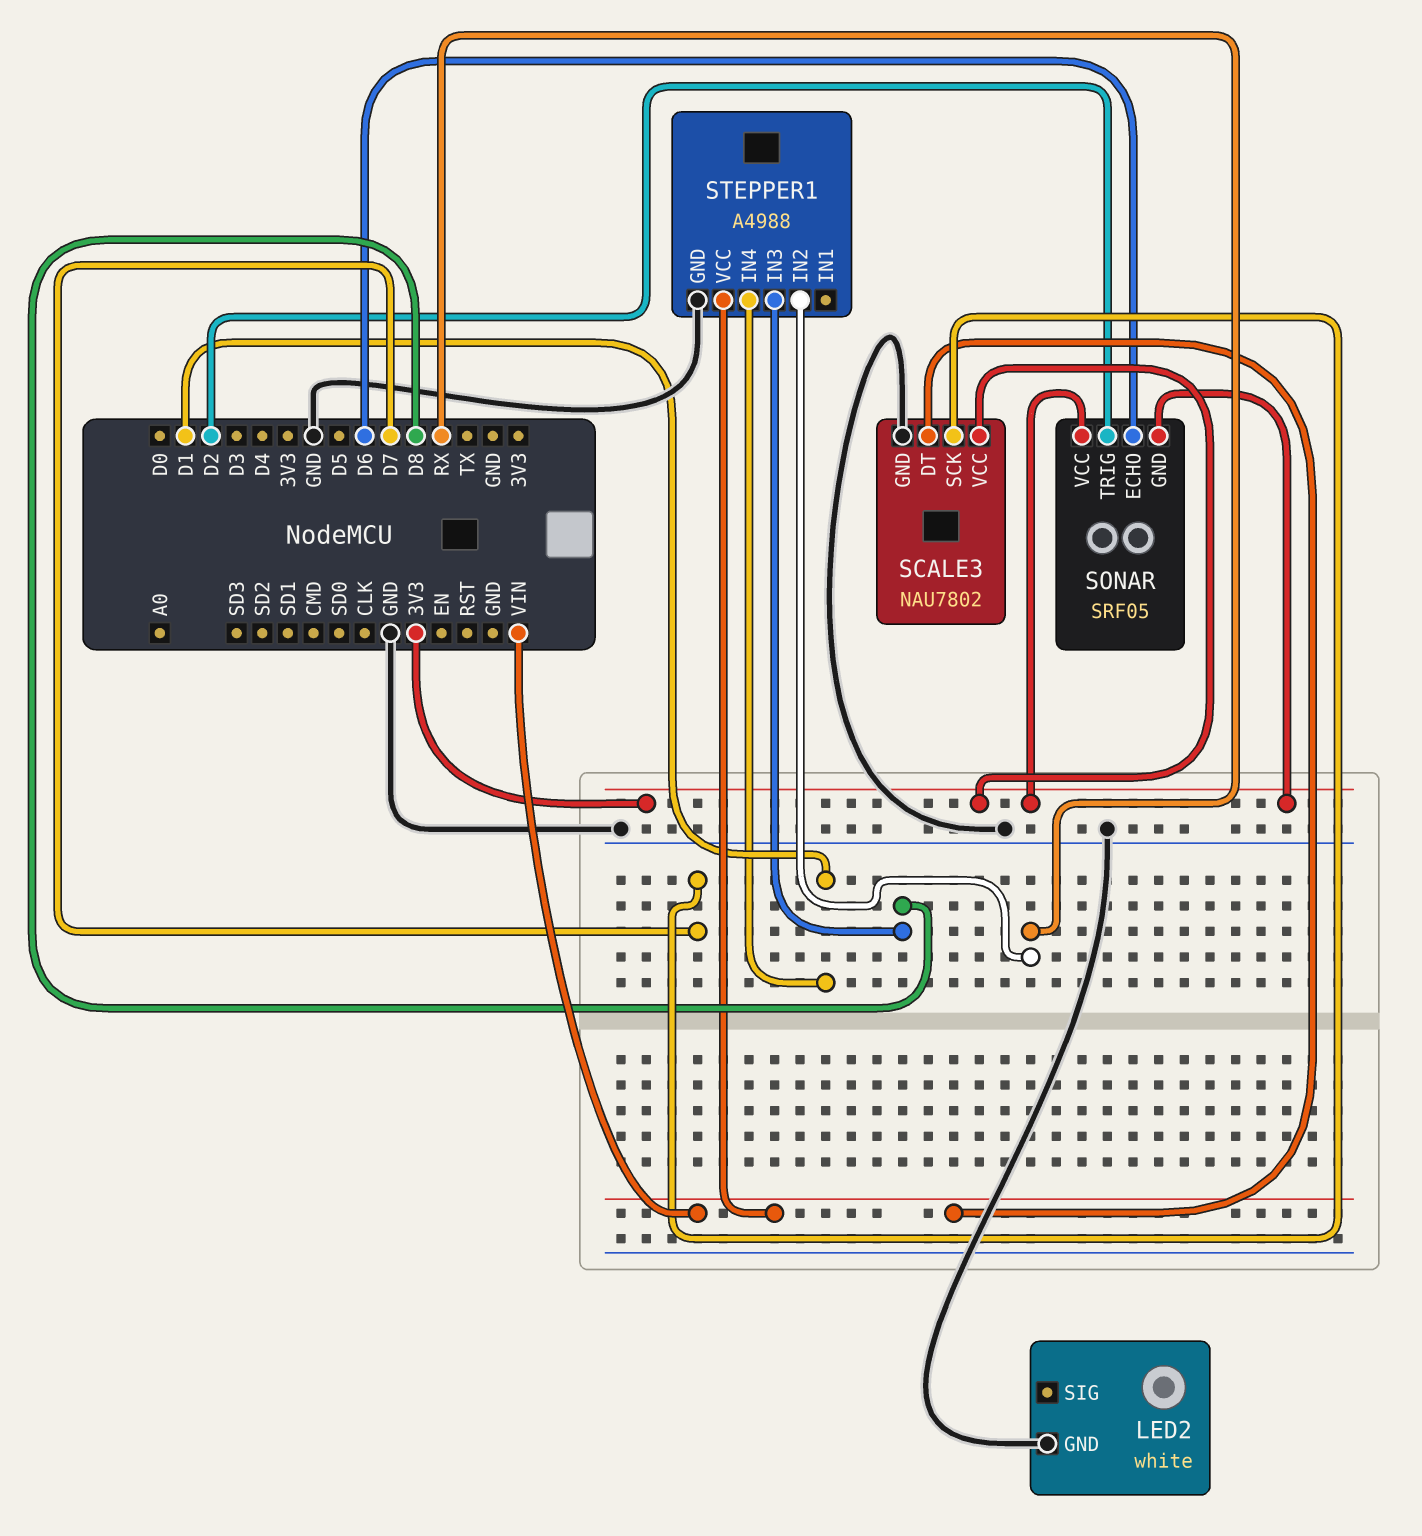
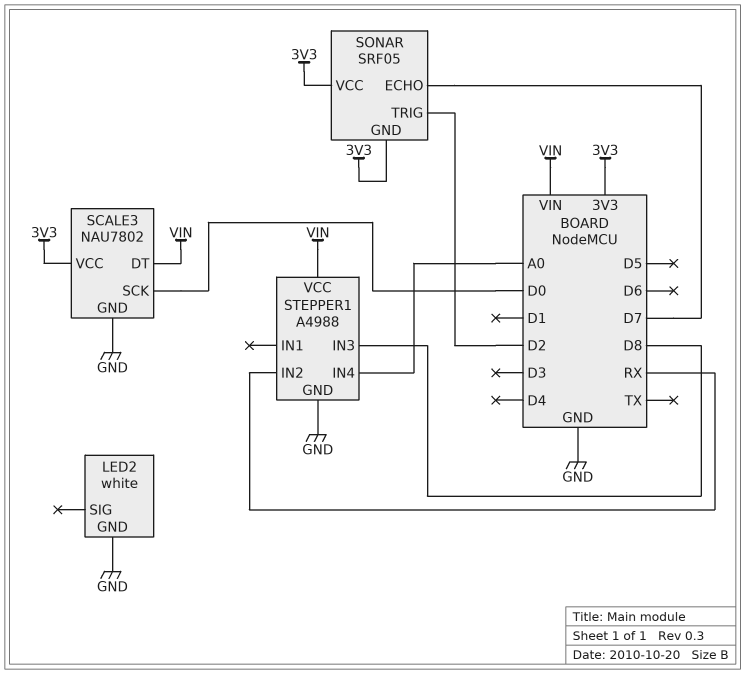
SCALE3 pin SCK: D7 -> D0
SONAR pin ECHO: D6 -> D7
STEPPER1 pin IN4: D1 -> A0

